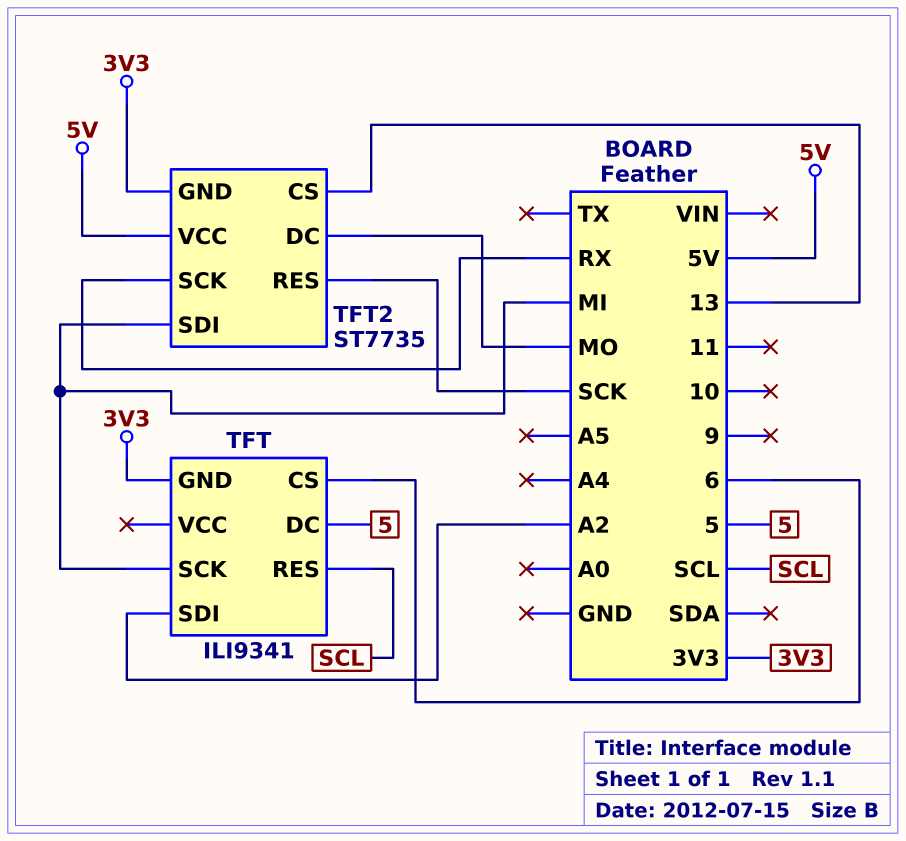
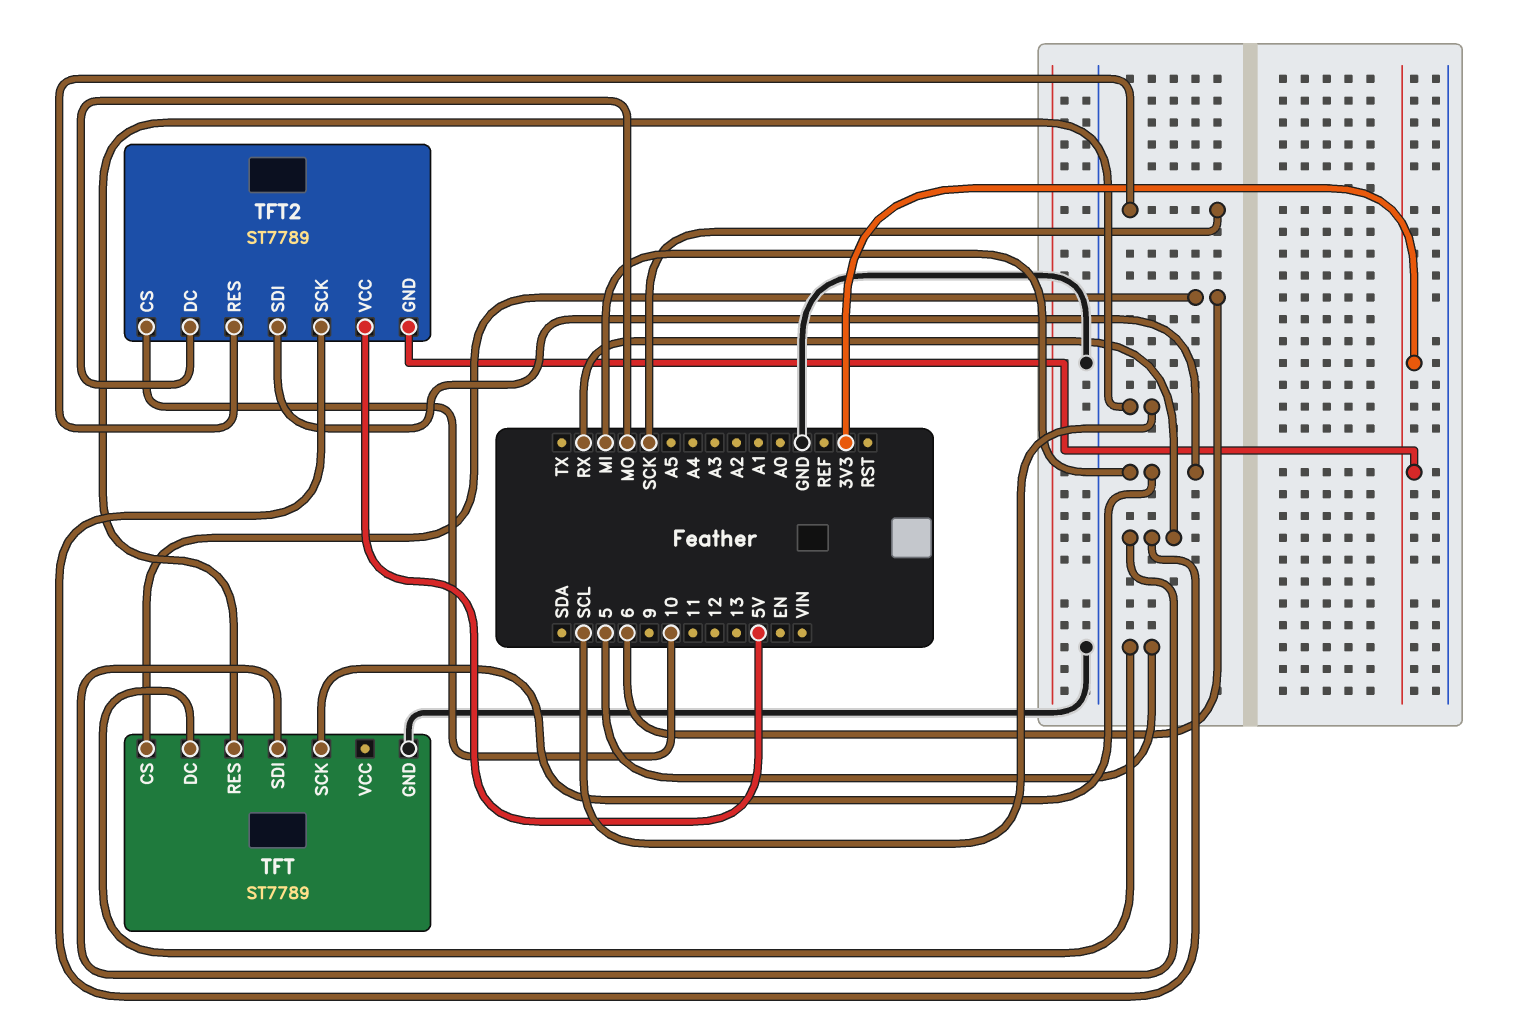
TFT: ILI9341 -> ST7789
TFT pin GND: 3V3 -> GND
TFT pin SDI: A2 -> RX
TFT2: ST7735 -> ST7789
TFT2 pin CS: 13 -> 10

